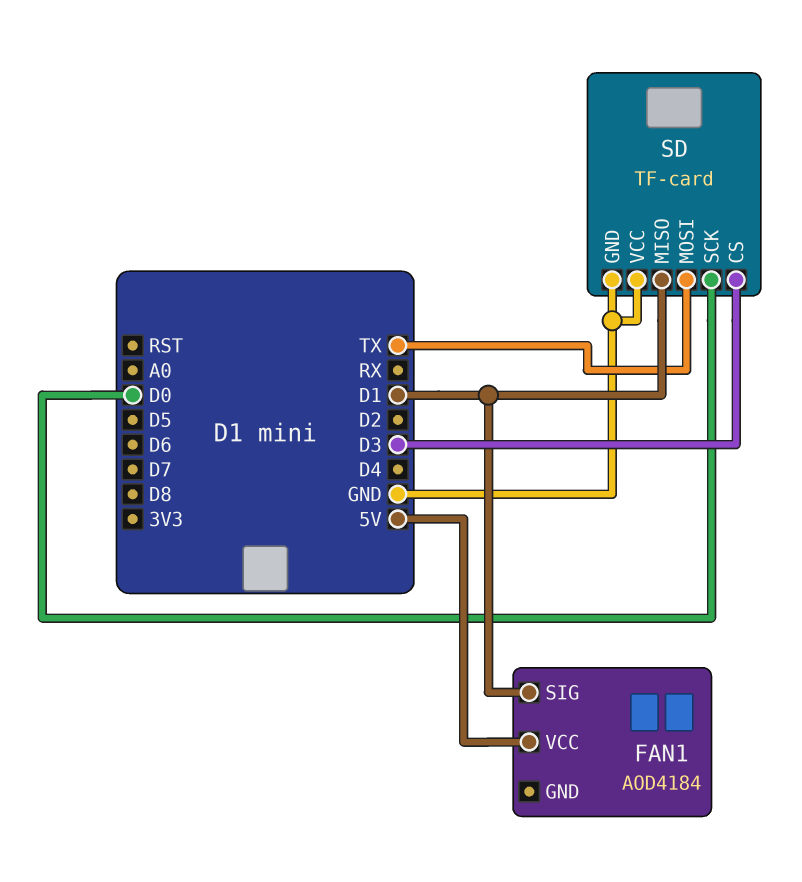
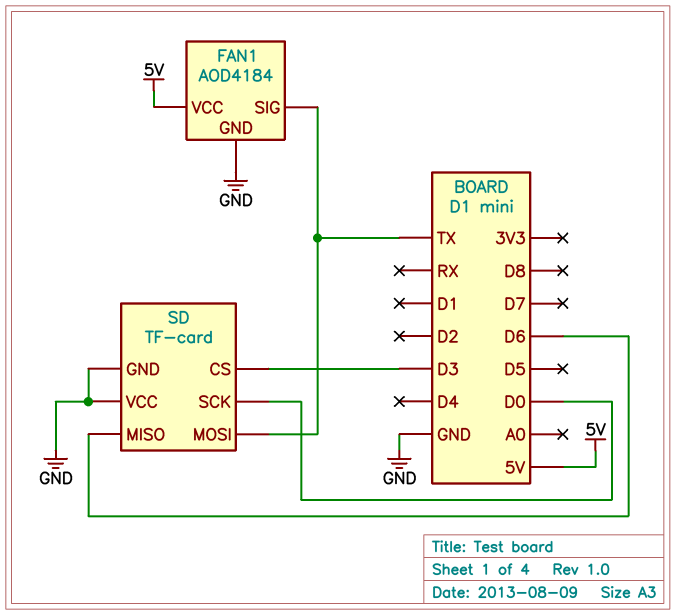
FAN1 pin GND: none -> GND
FAN1 pin SIG: D1 -> TX
SD pin MISO: D1 -> D6

